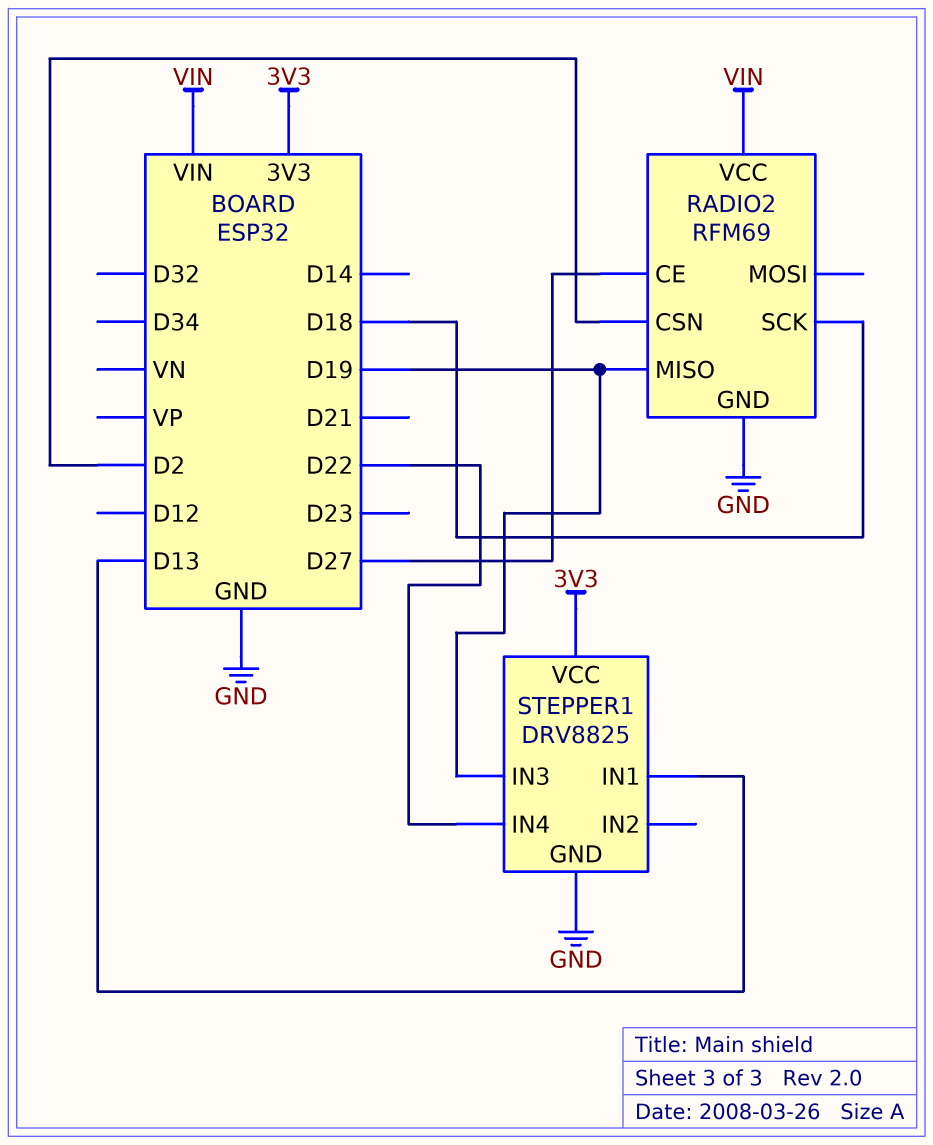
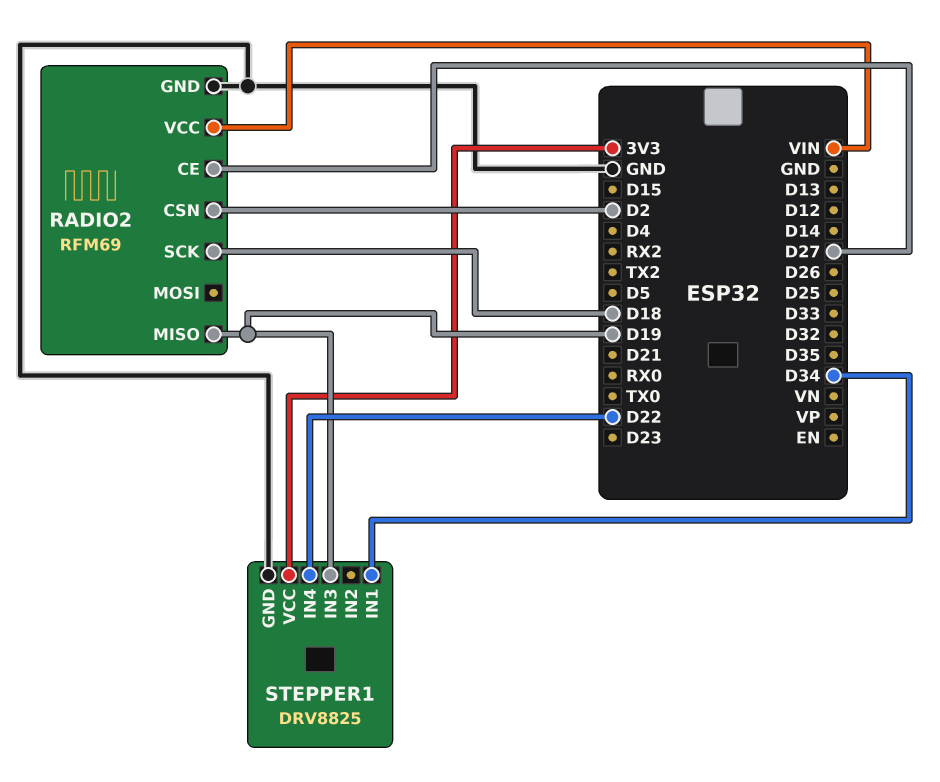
STEPPER1 pin IN1: D13 -> D34

